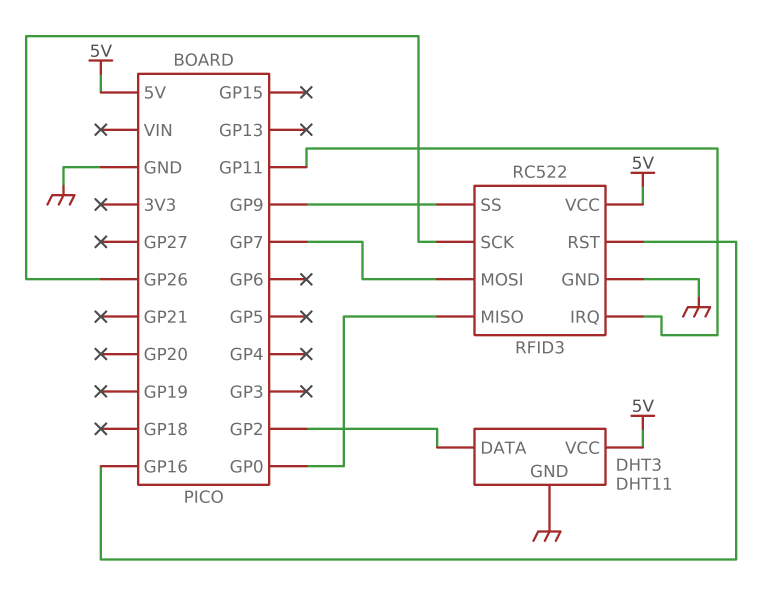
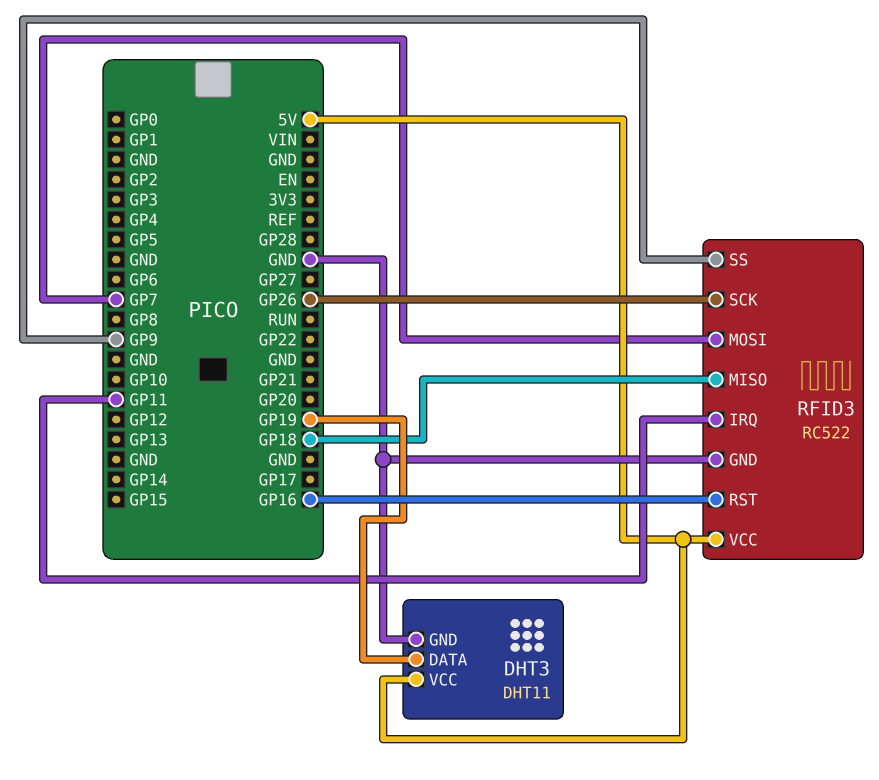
DHT3 pin DATA: GP2 -> GP19
RFID3 pin MISO: GP0 -> GP18

